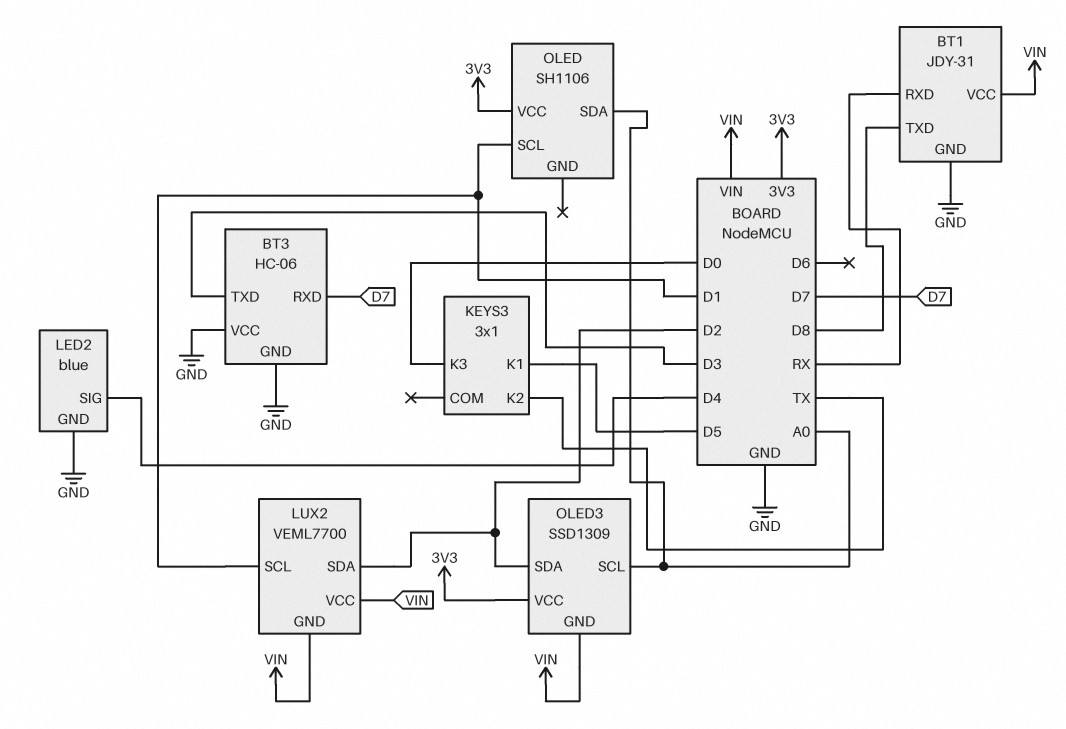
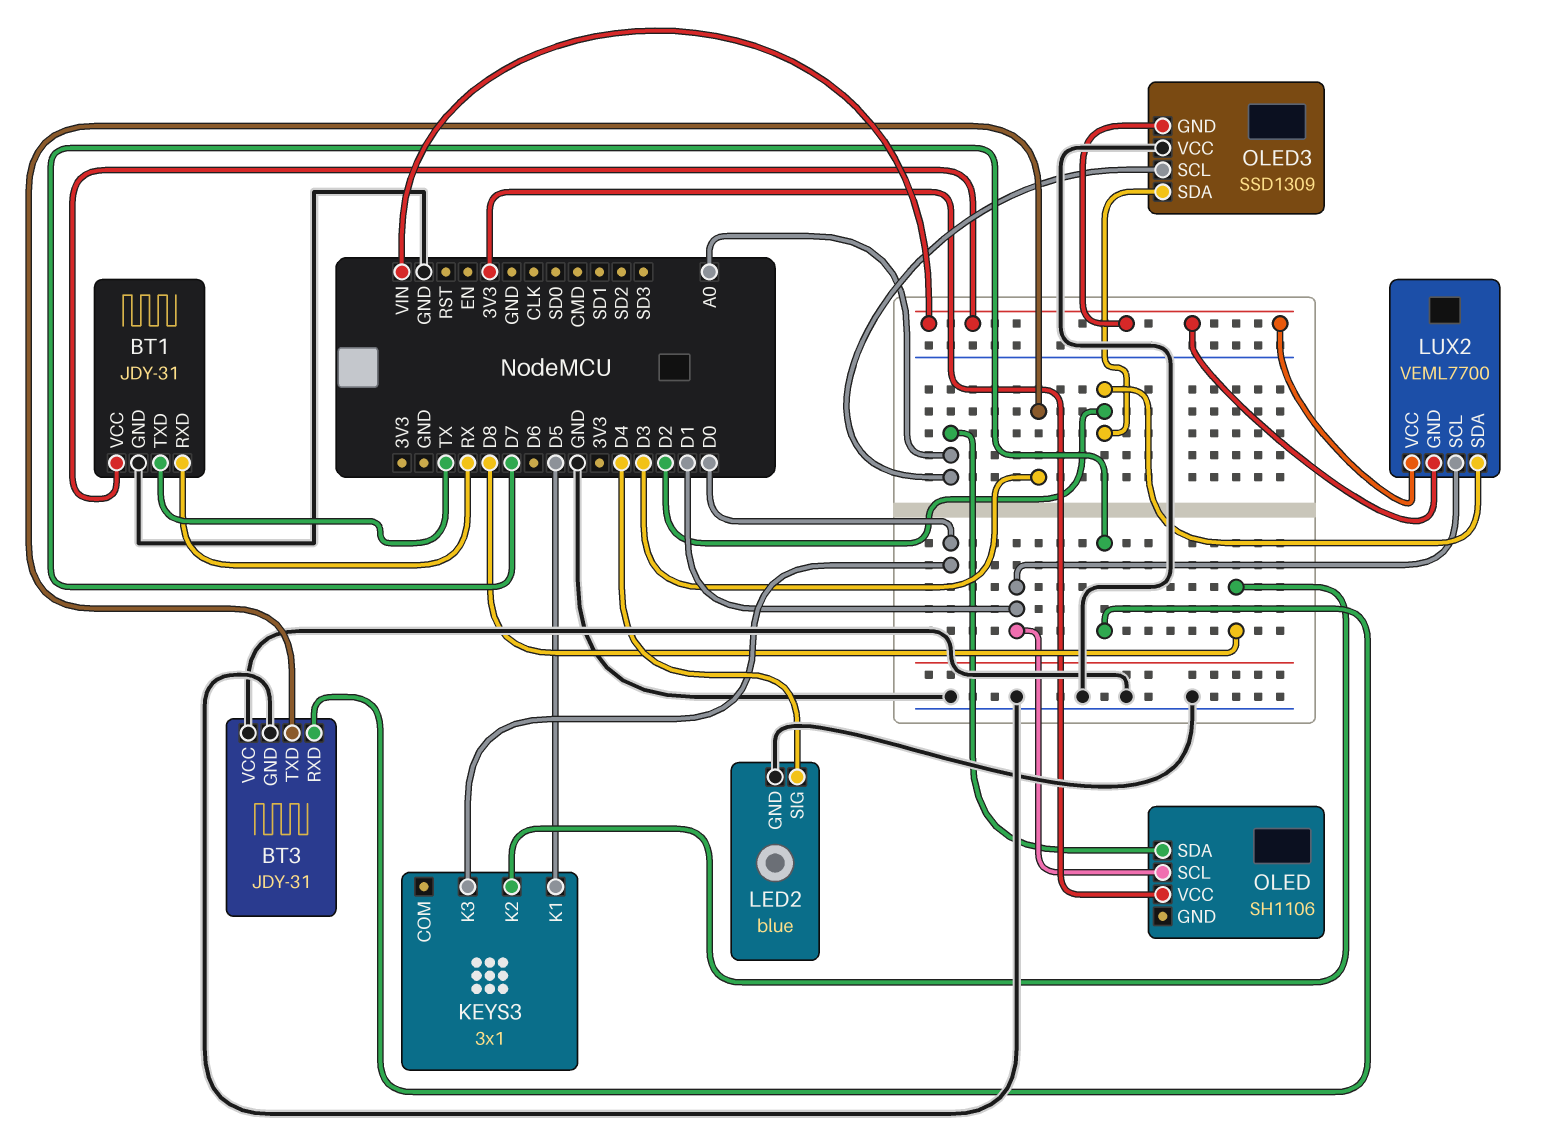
BT1 pin TXD: D8 -> TX
BT3: HC-06 -> JDY-31
KEYS3 pin K2: TX -> D8
OLED3 pin VCC: 3V3 -> GND

